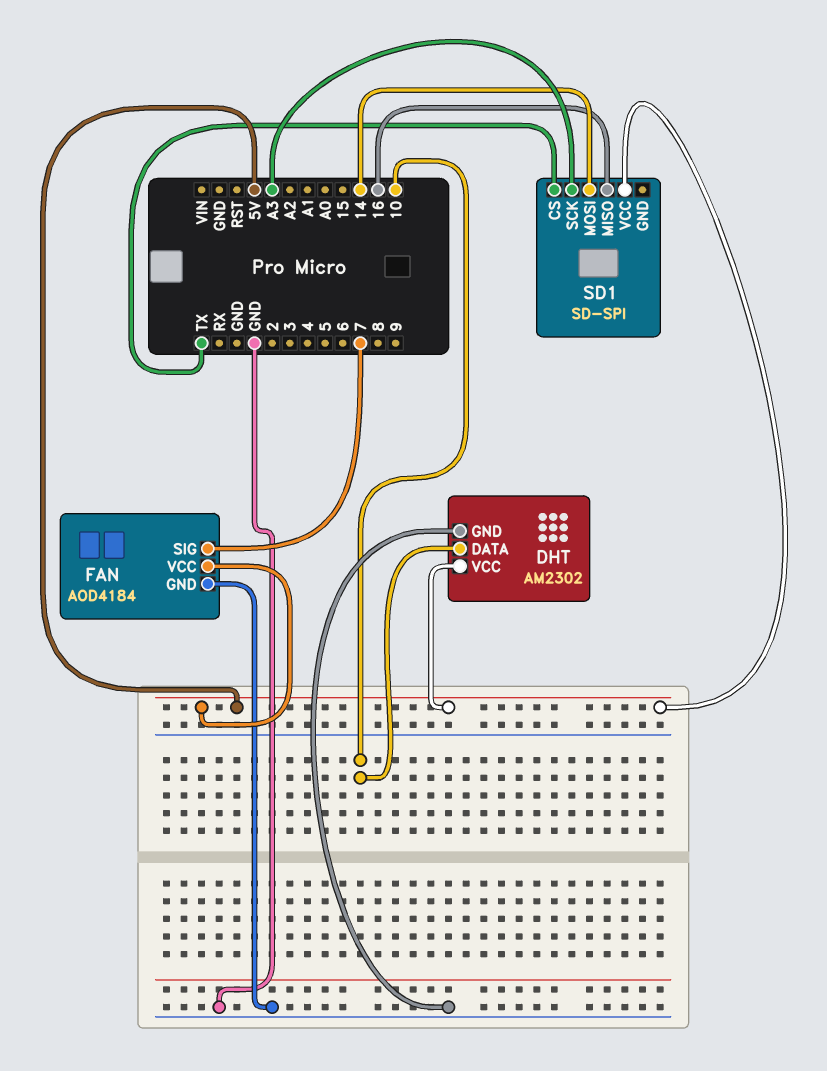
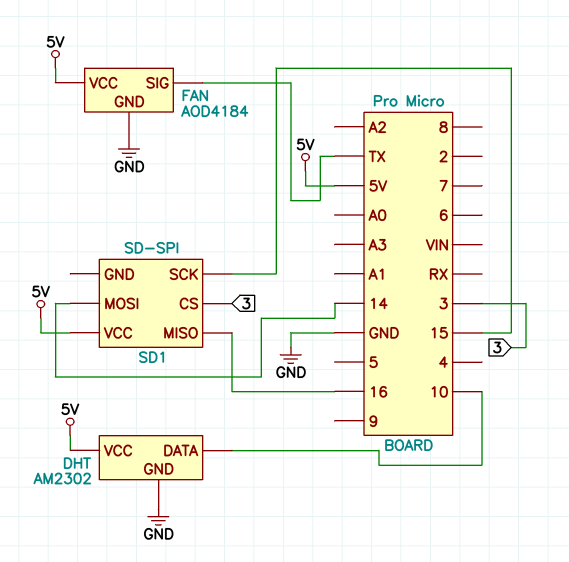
FAN pin SIG: 7 -> TX
SD1 pin CS: TX -> 3
SD1 pin SCK: A3 -> 15

